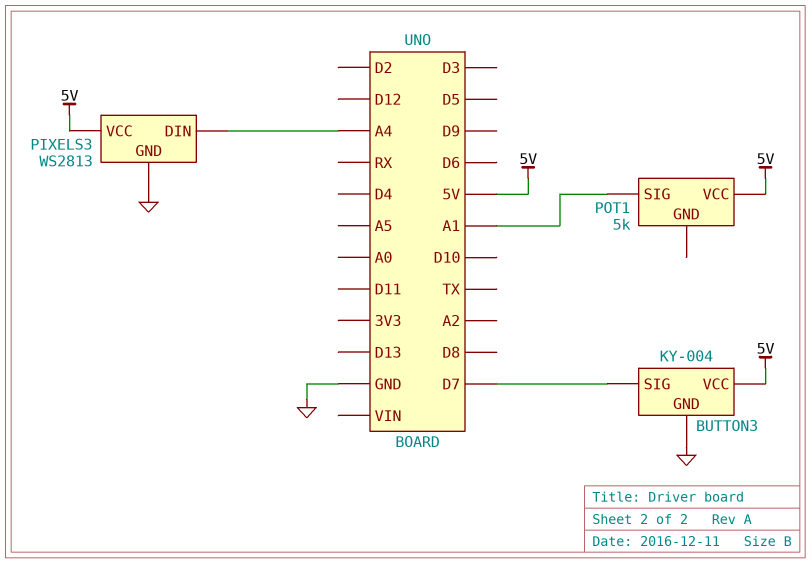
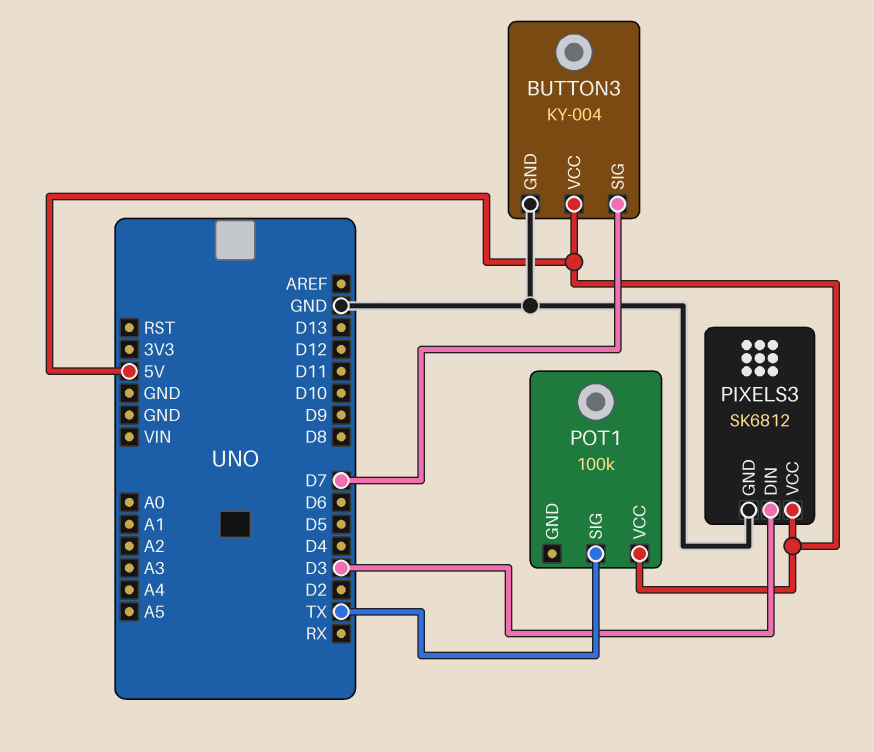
PIXELS3: WS2813 -> SK6812
PIXELS3 pin DIN: A4 -> D3
POT1: 5k -> 100k
POT1 pin SIG: A1 -> TX

